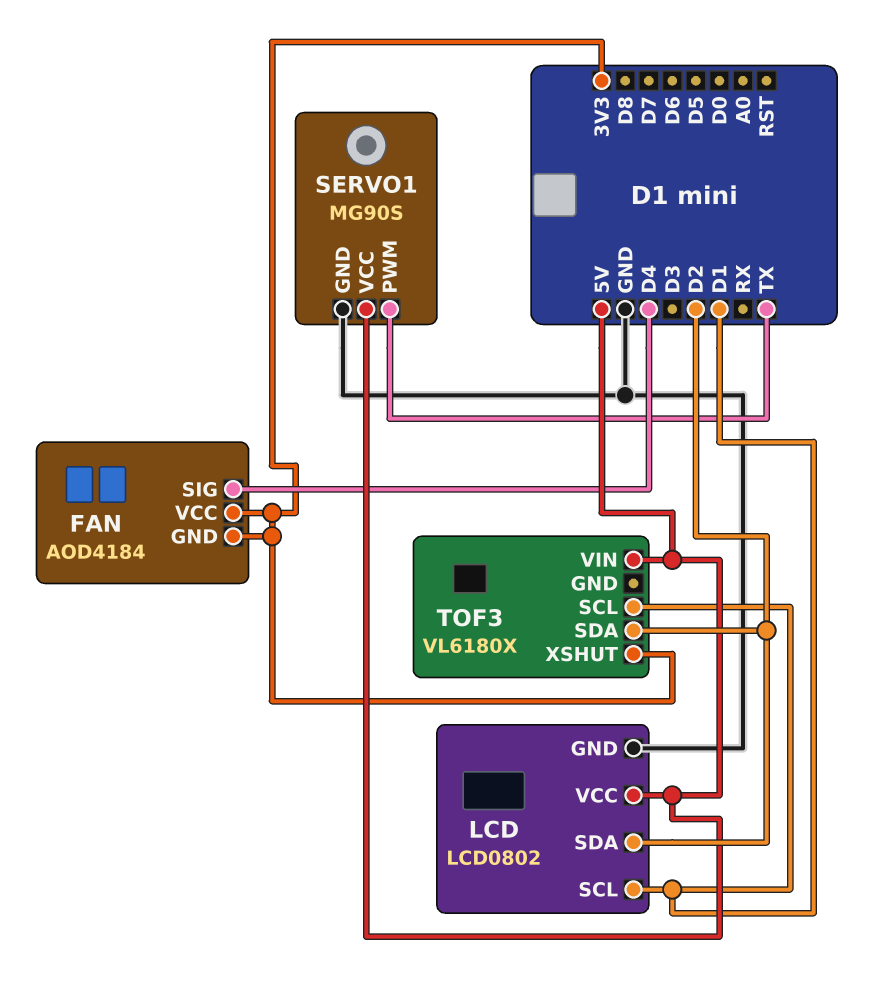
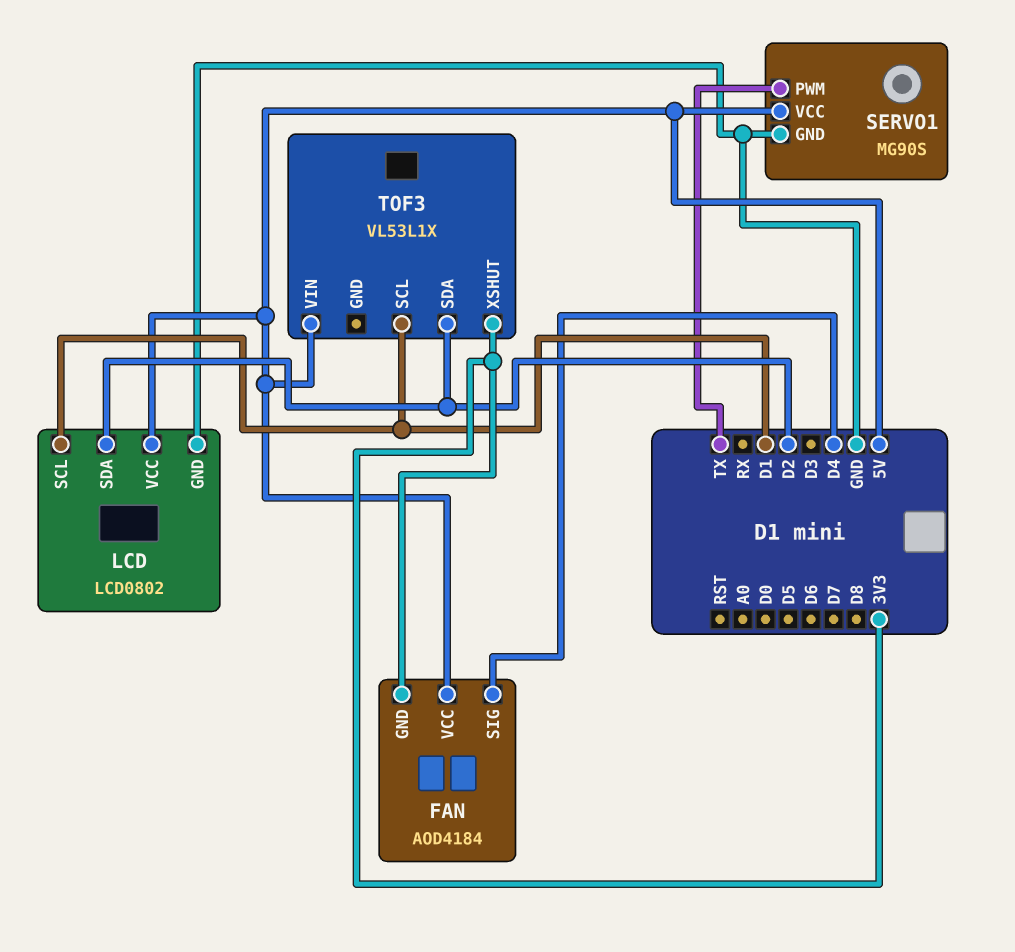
FAN pin VCC: 3V3 -> 5V
TOF3: VL6180X -> VL53L1X

